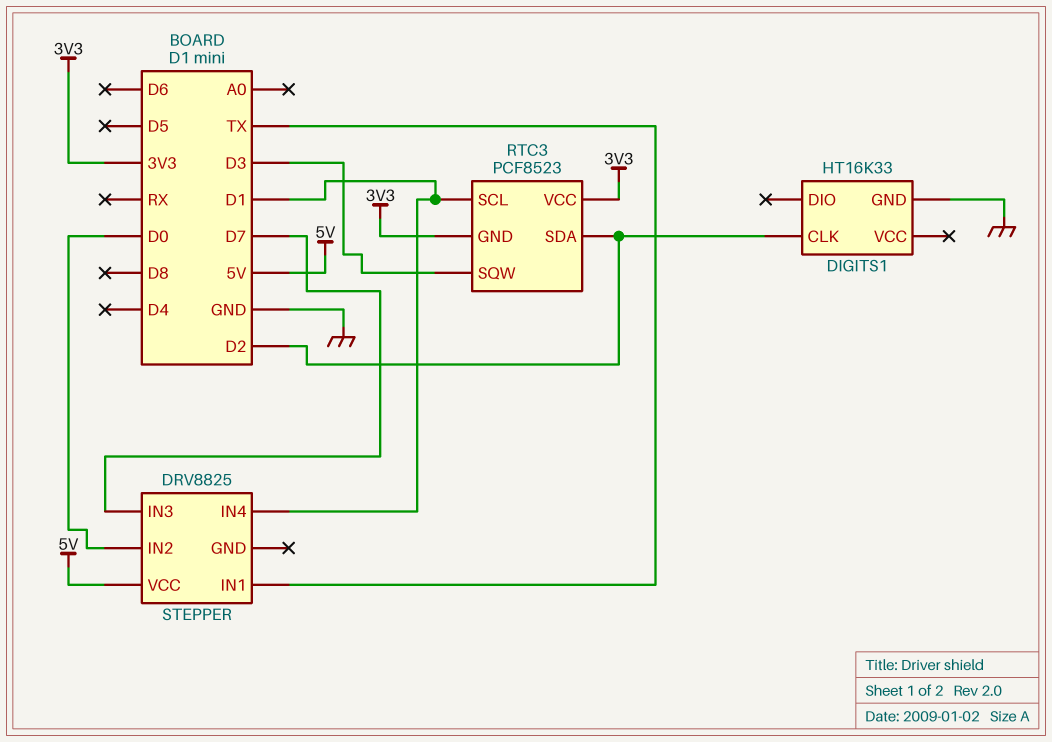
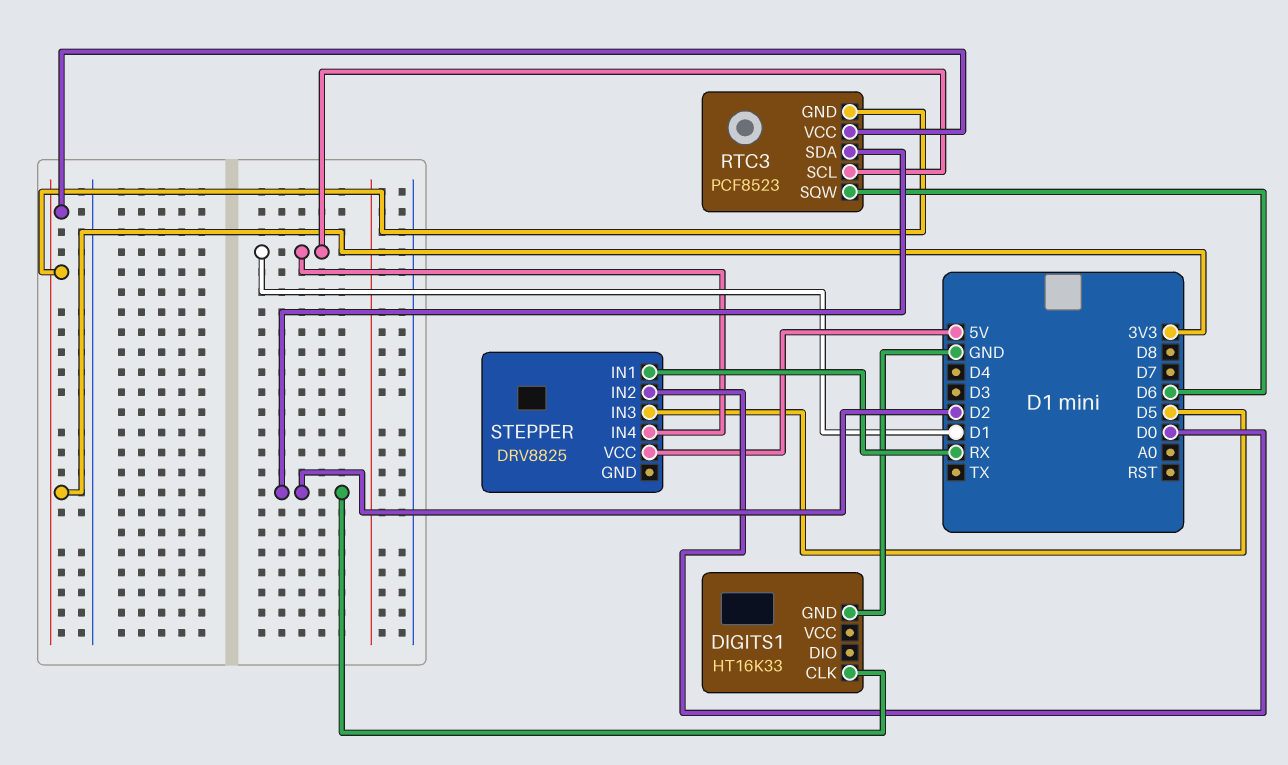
RTC3 pin SQW: D3 -> D6
STEPPER pin IN1: TX -> RX
STEPPER pin IN3: D7 -> D5

